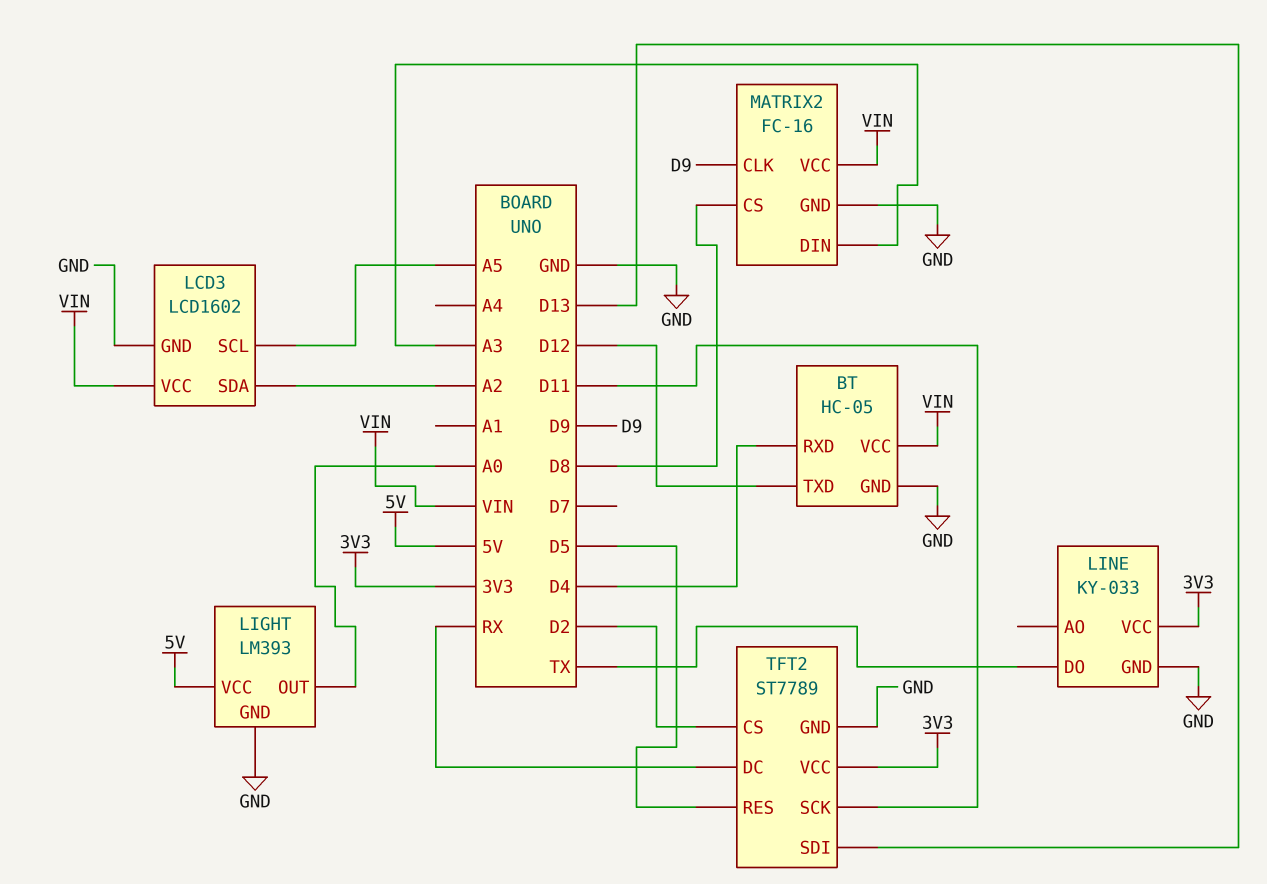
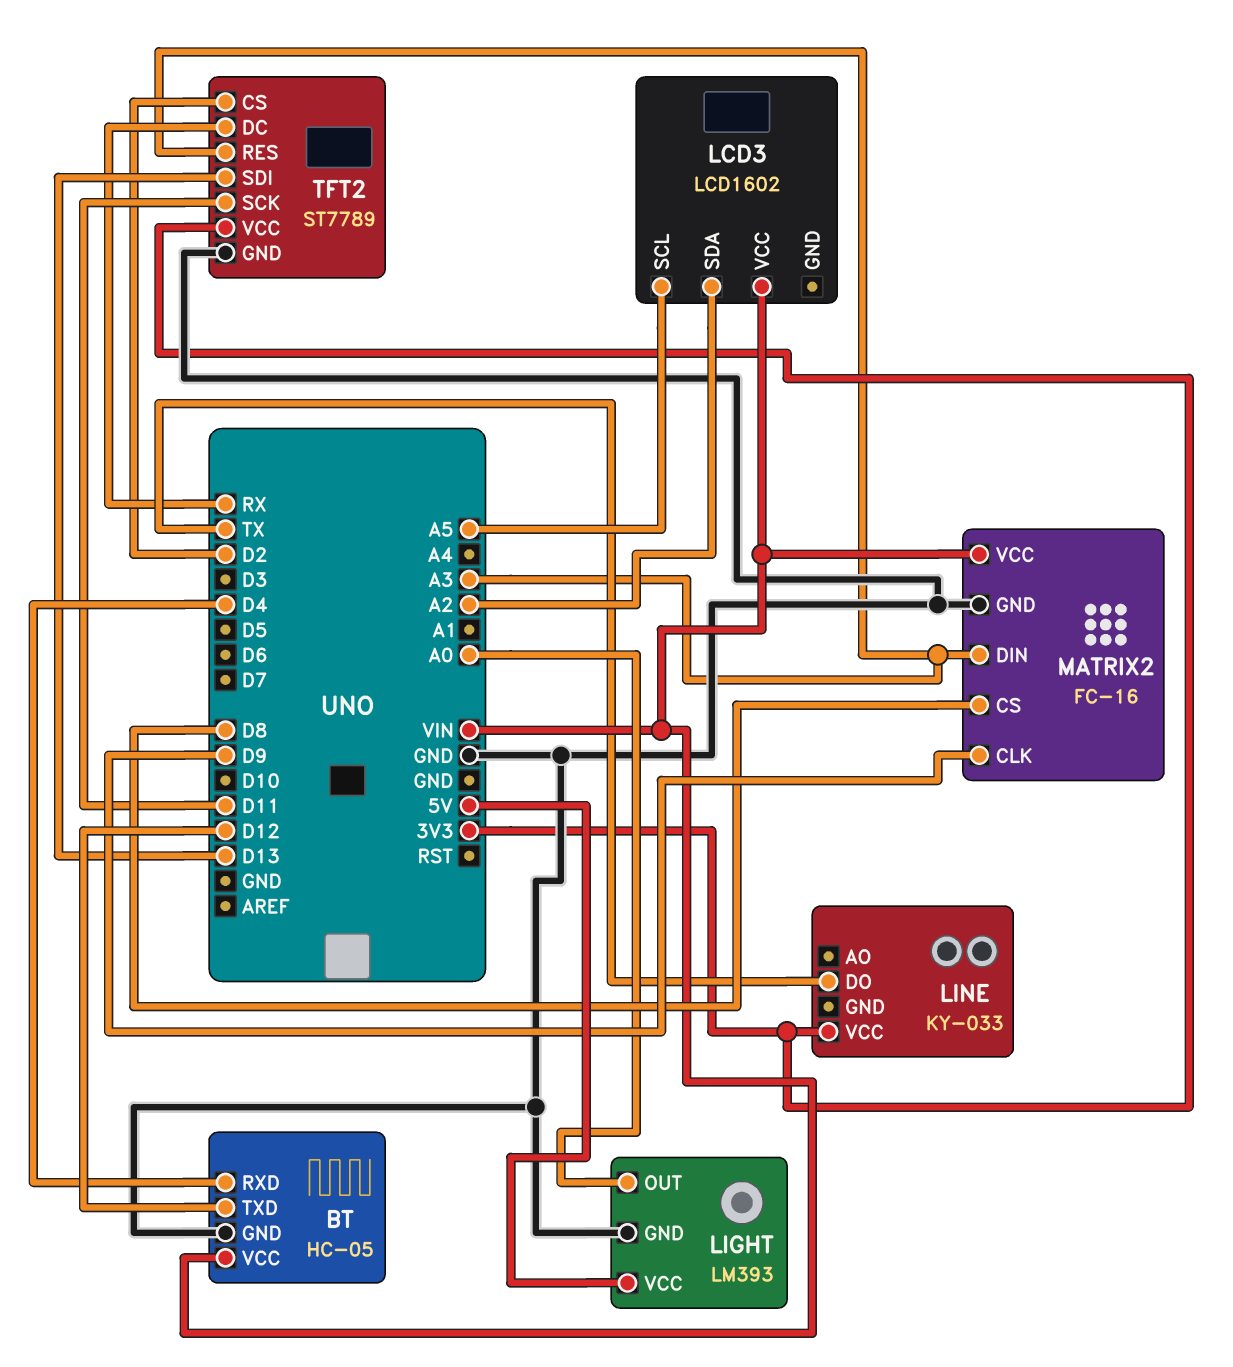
LCD3 pin GND: GND -> none
LINE pin GND: GND -> none
TFT2 pin RES: D5 -> A3

